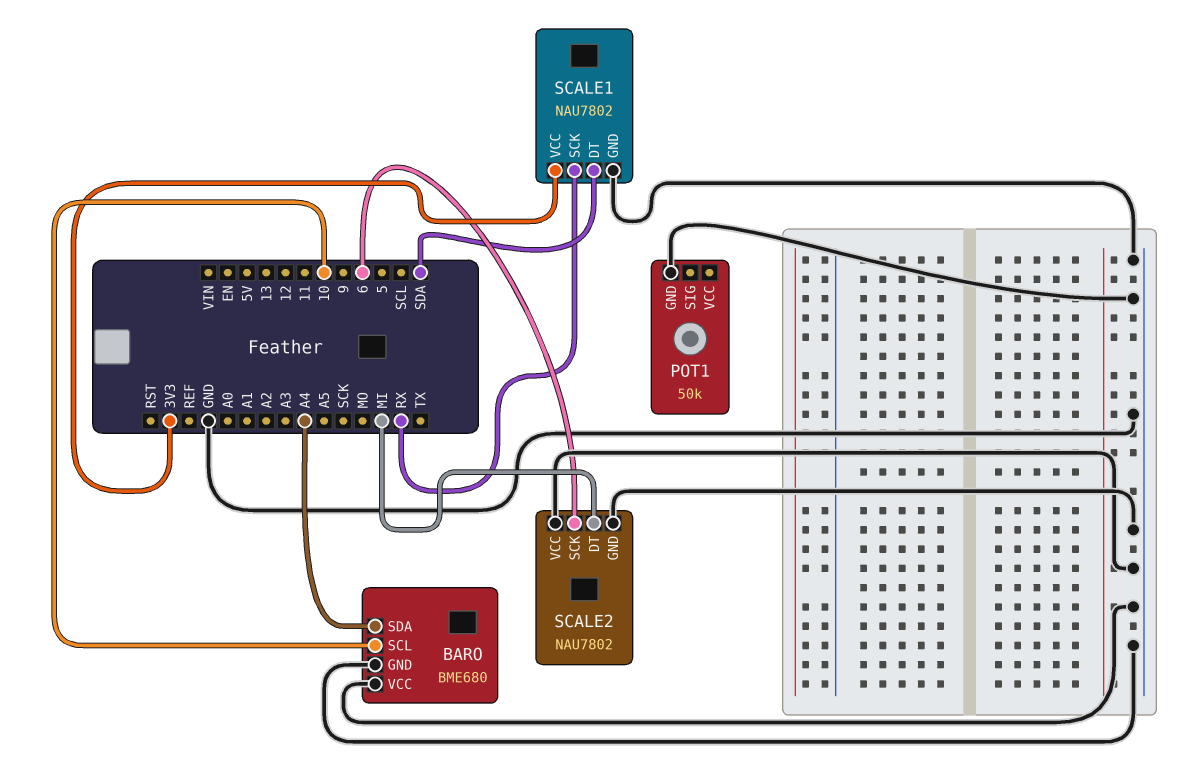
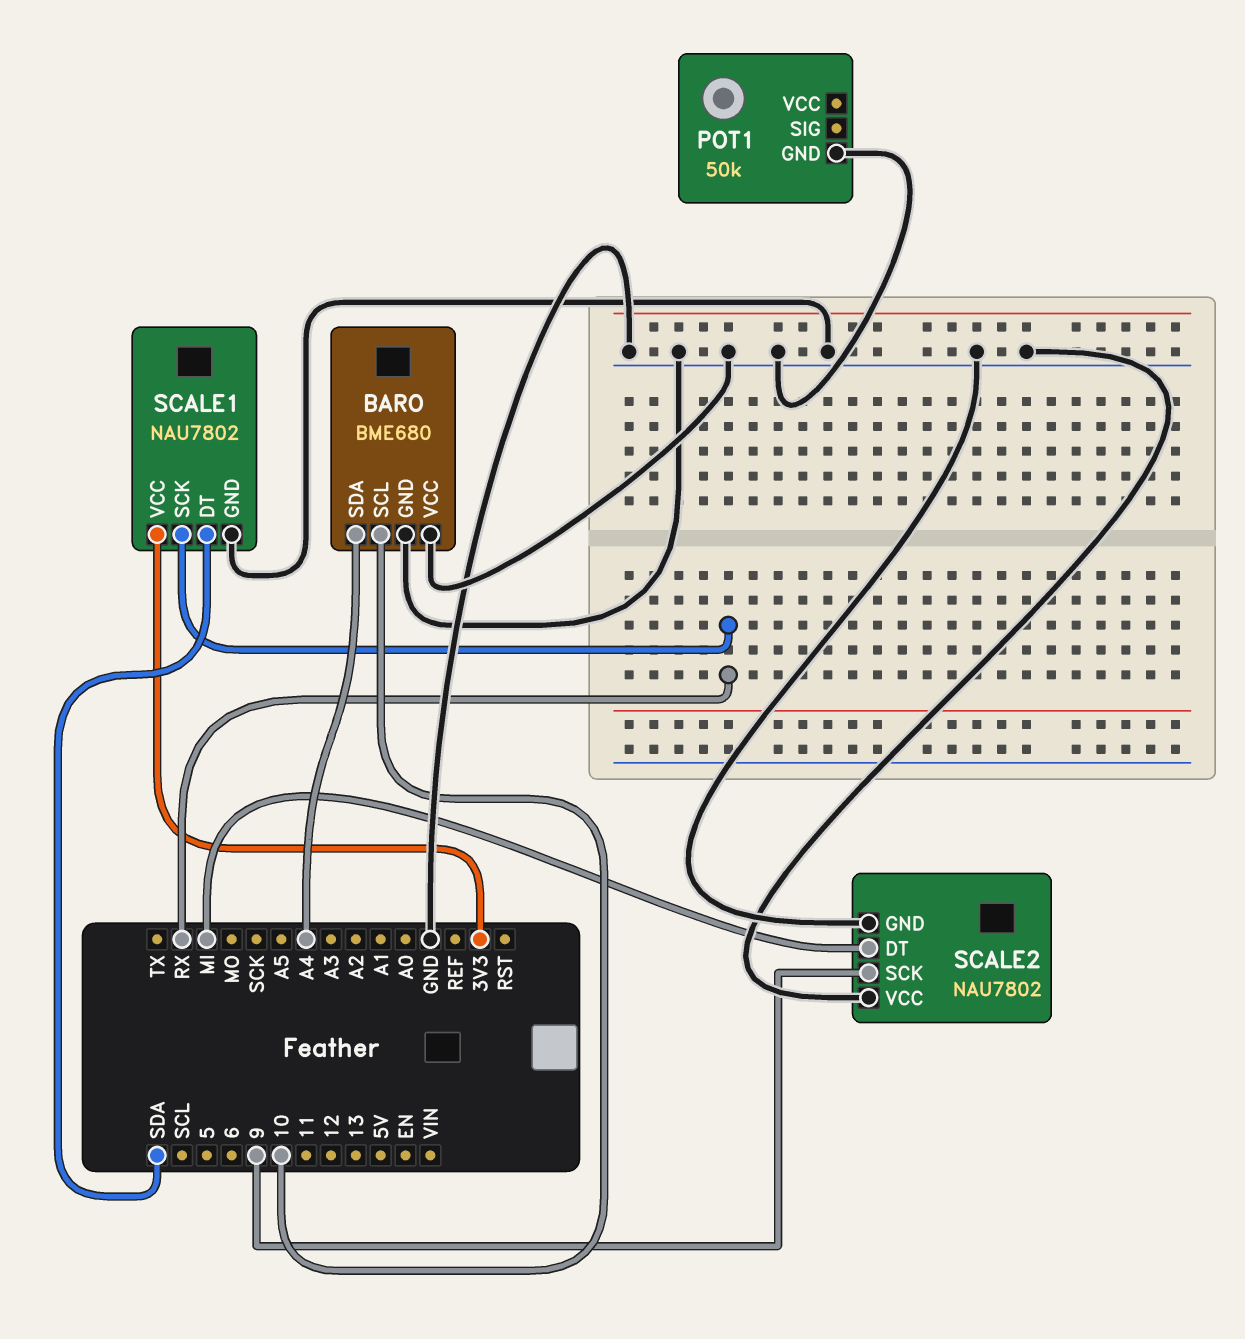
SCALE2 pin SCK: 6 -> 9

